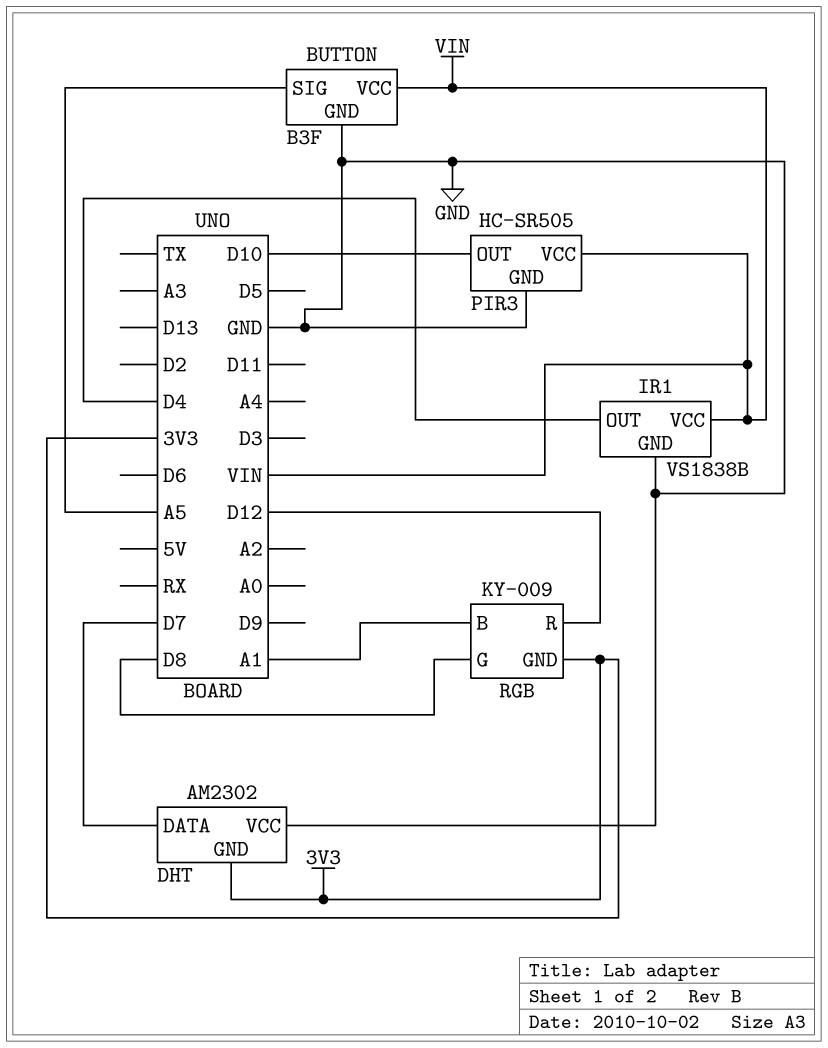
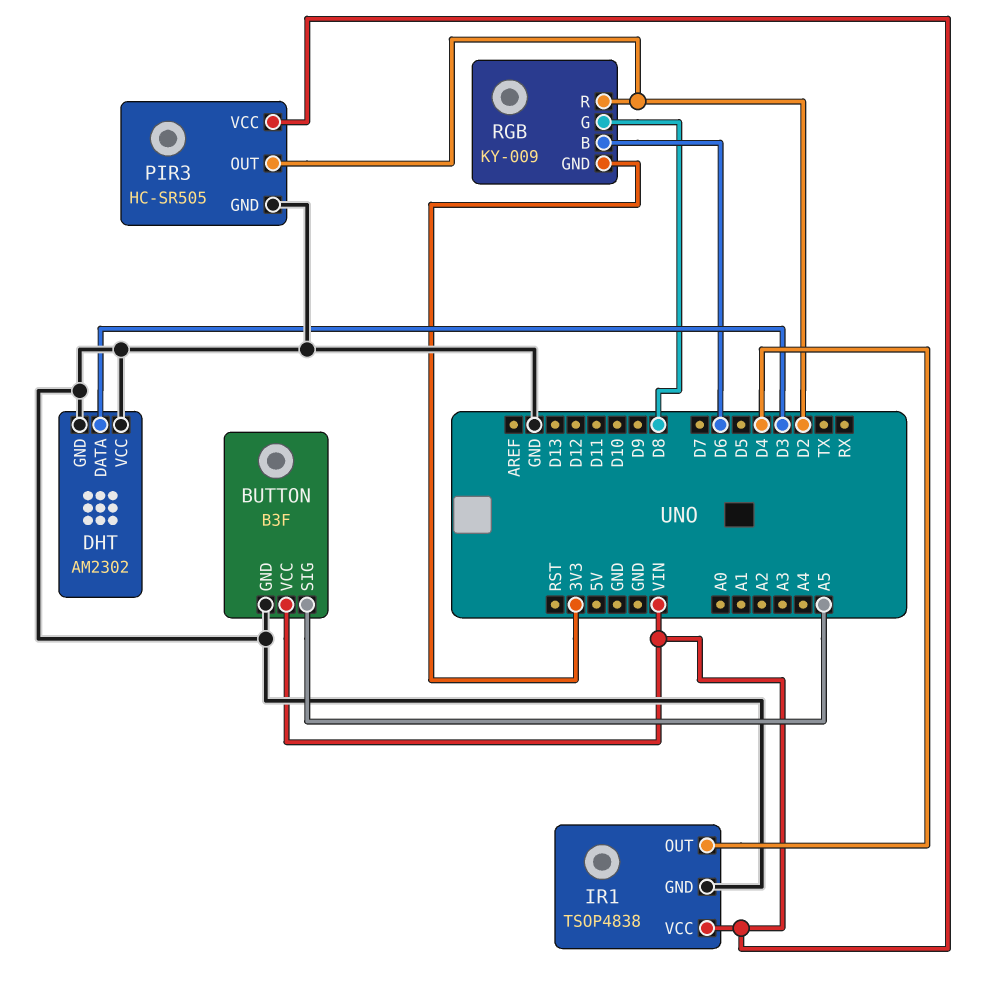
DHT pin DATA: D7 -> D3
DHT pin GND: 3V3 -> GND
IR1: VS1838B -> TSOP4838
PIR3 pin OUT: D10 -> D2
RGB pin B: A1 -> D6
RGB pin R: D12 -> D2

